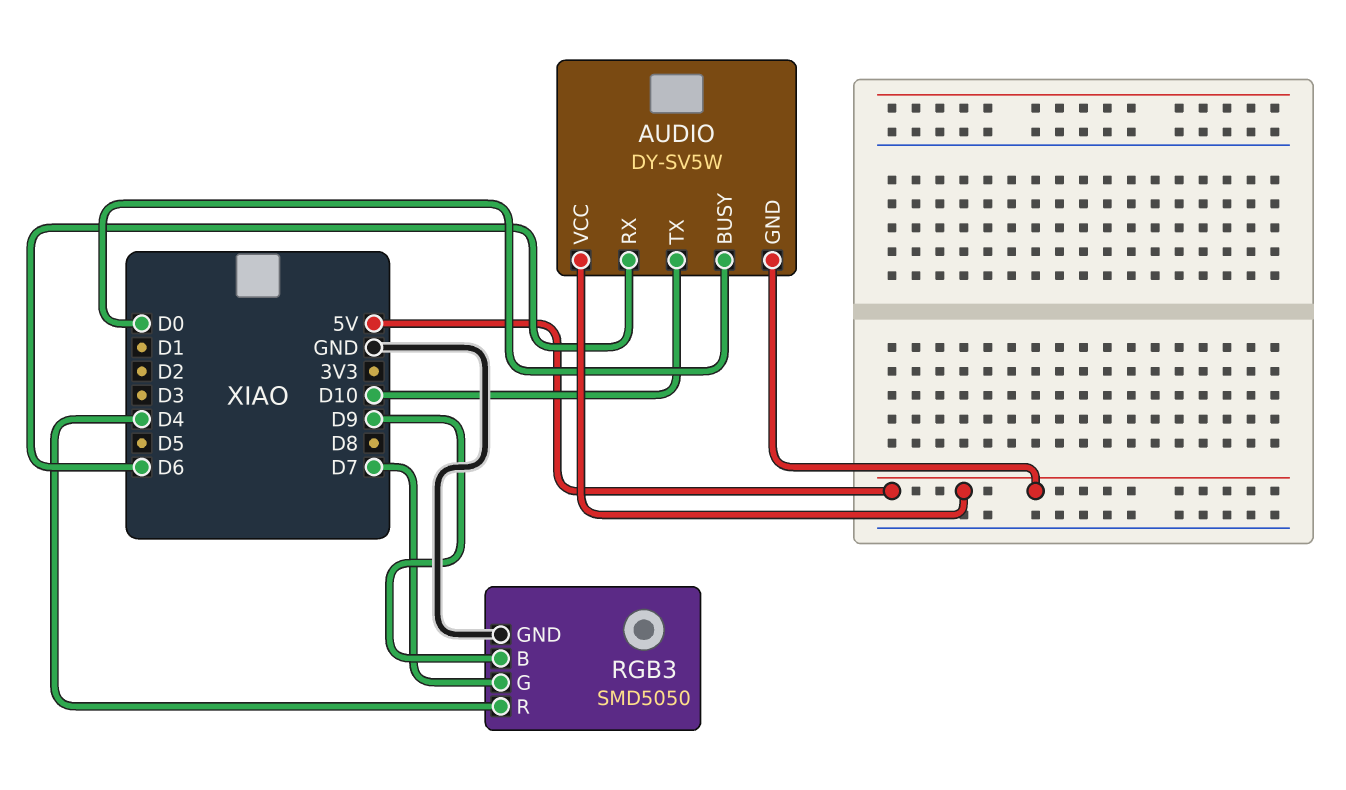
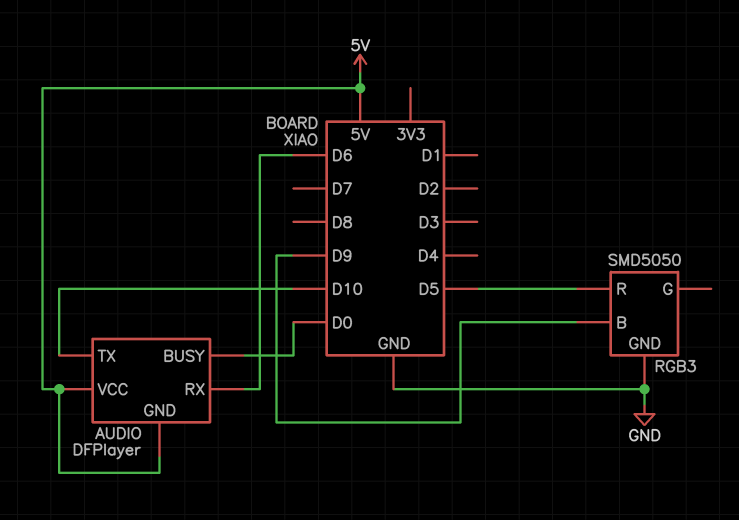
AUDIO: DY-SV5W -> DFPlayer
RGB3 pin G: D7 -> none
RGB3 pin R: D4 -> D5

